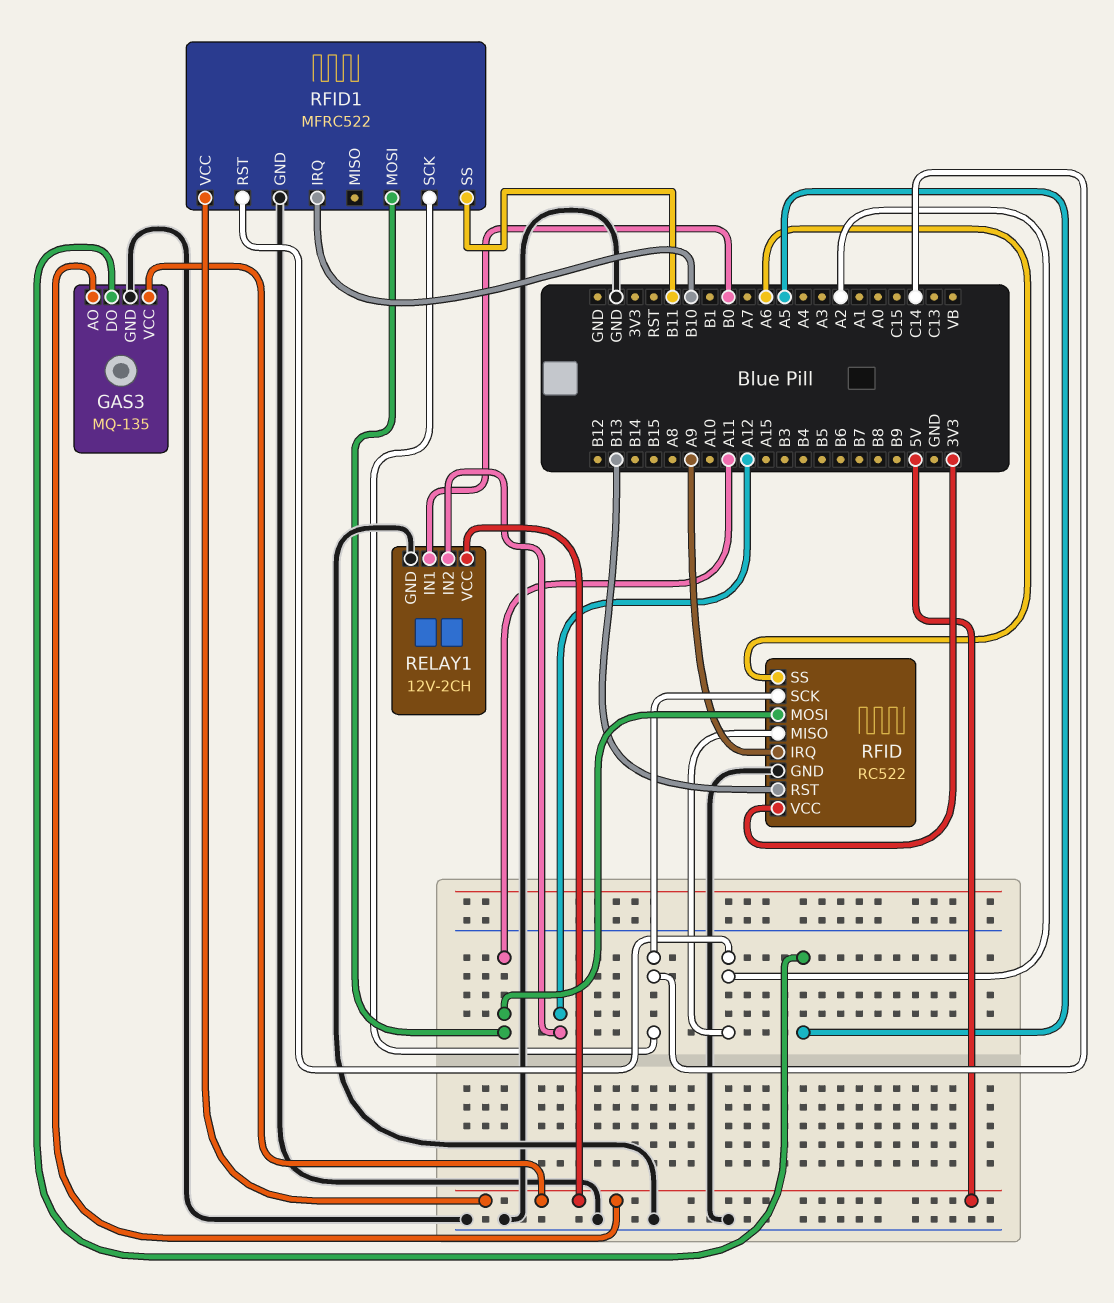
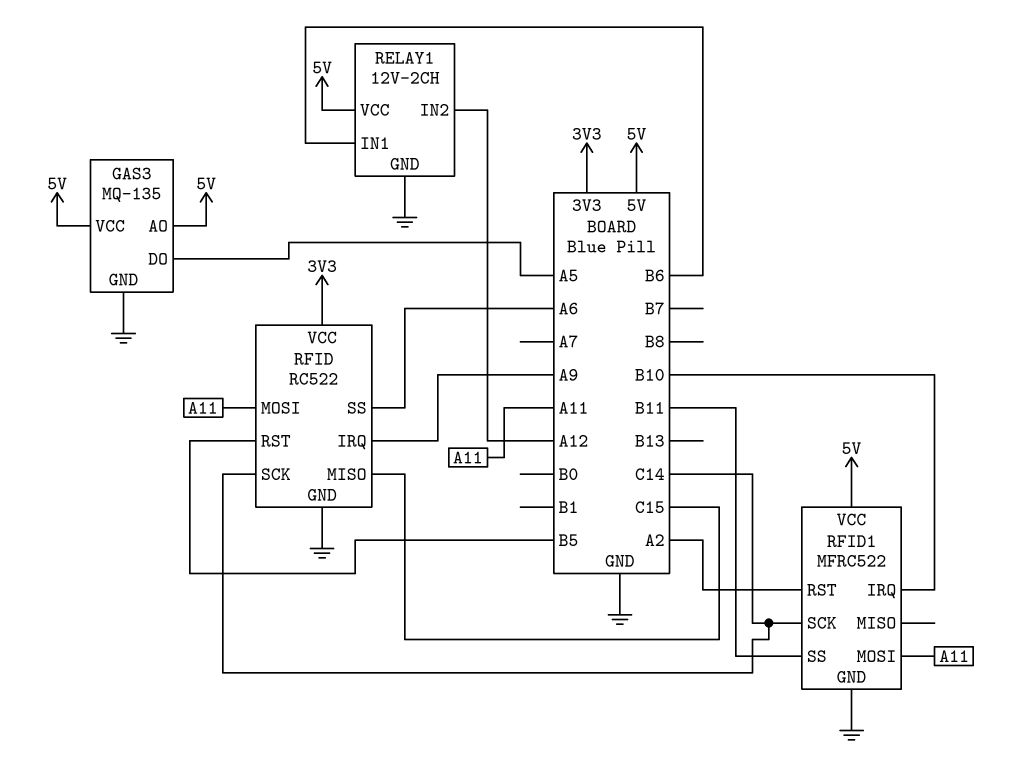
RELAY1 pin IN1: B0 -> B6
RFID pin MISO: A2 -> C15
RFID pin RST: B13 -> B5

